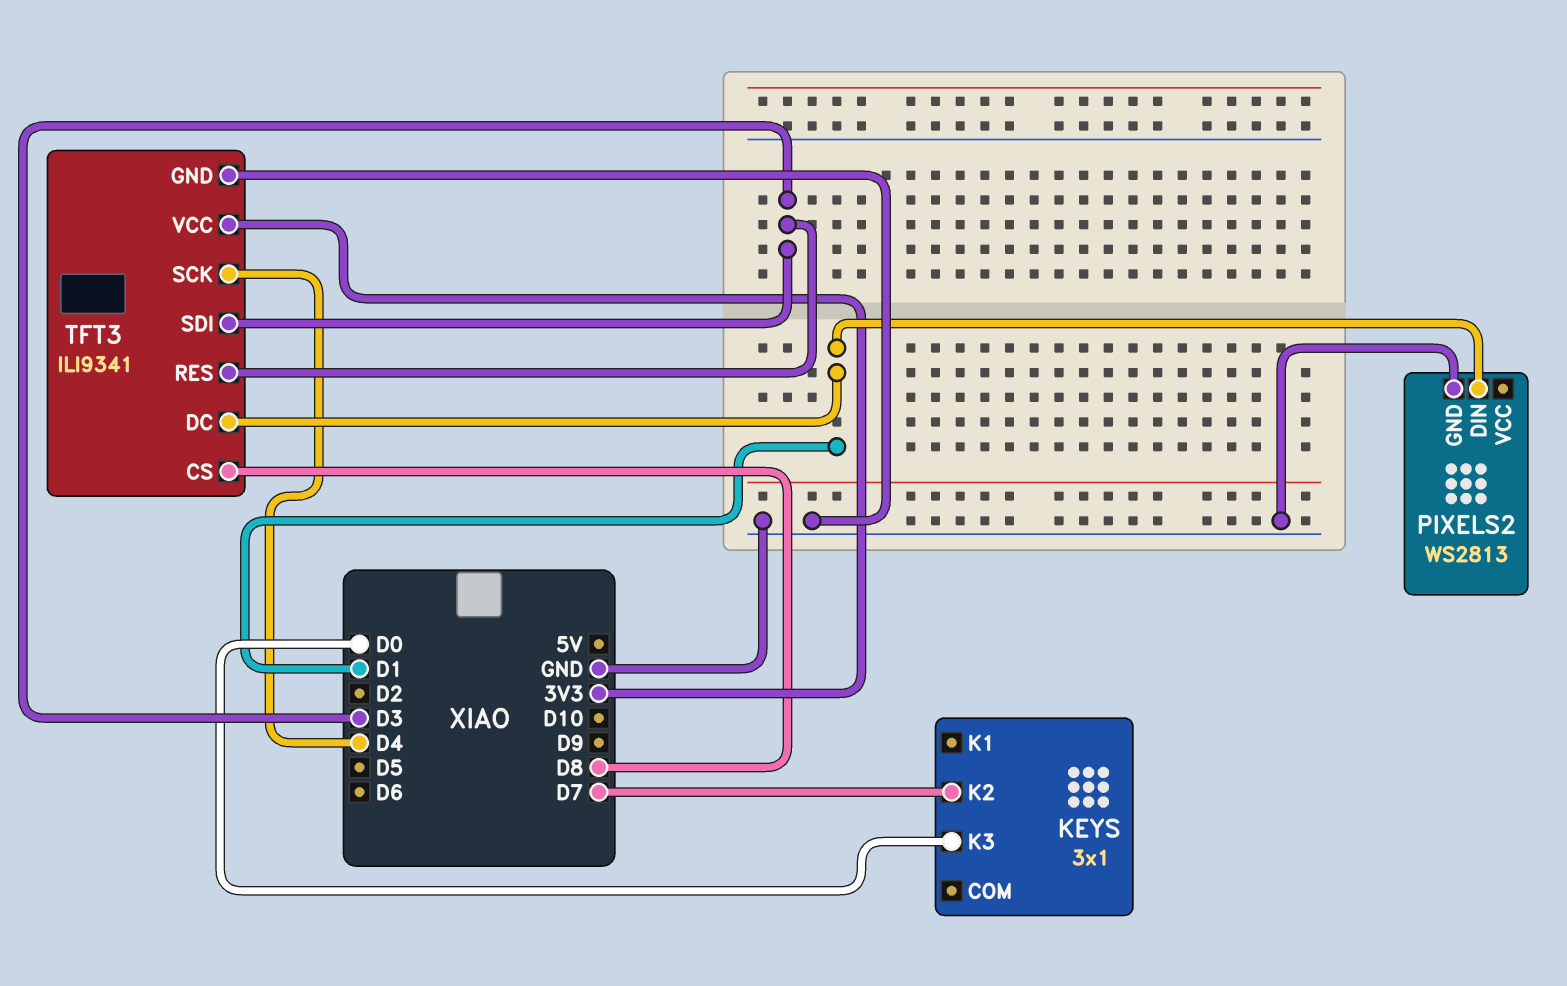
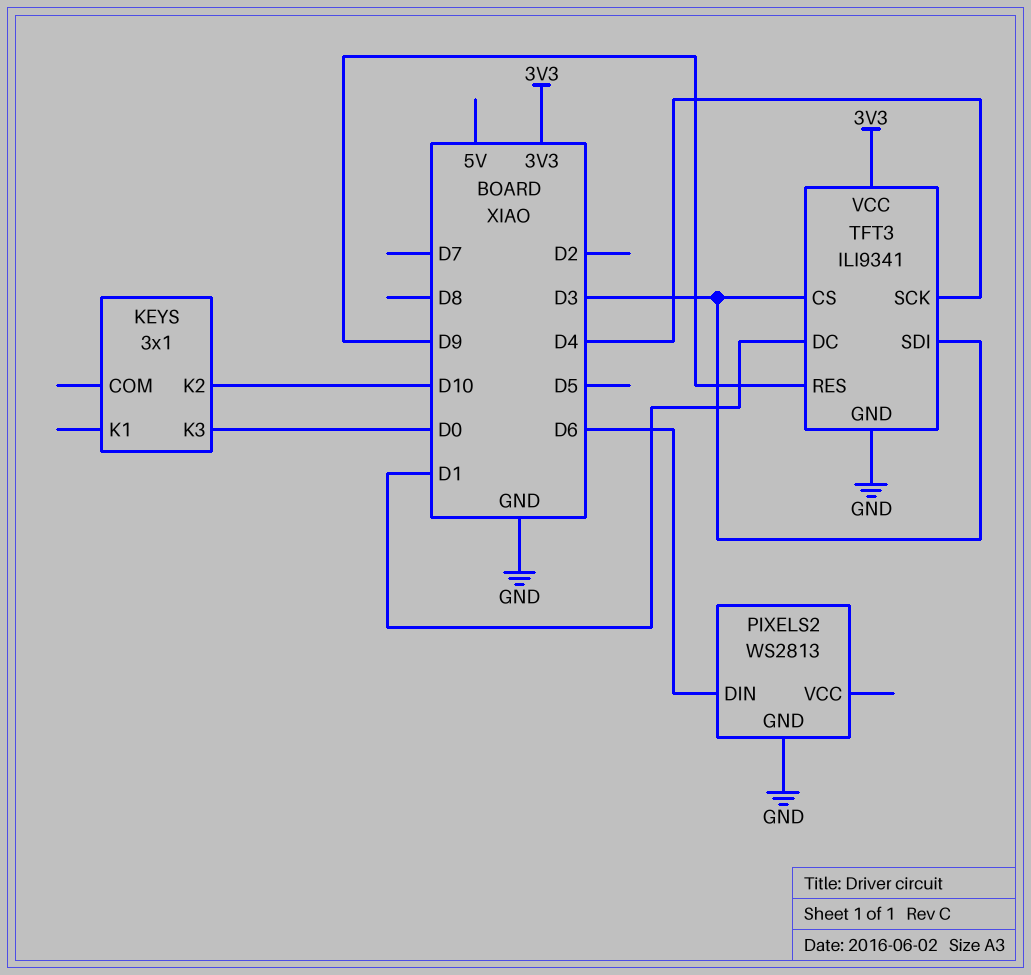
KEYS pin K2: D7 -> D10
PIXELS2 pin DIN: D1 -> D6
TFT3 pin CS: D8 -> D3
TFT3 pin RES: D3 -> D9

